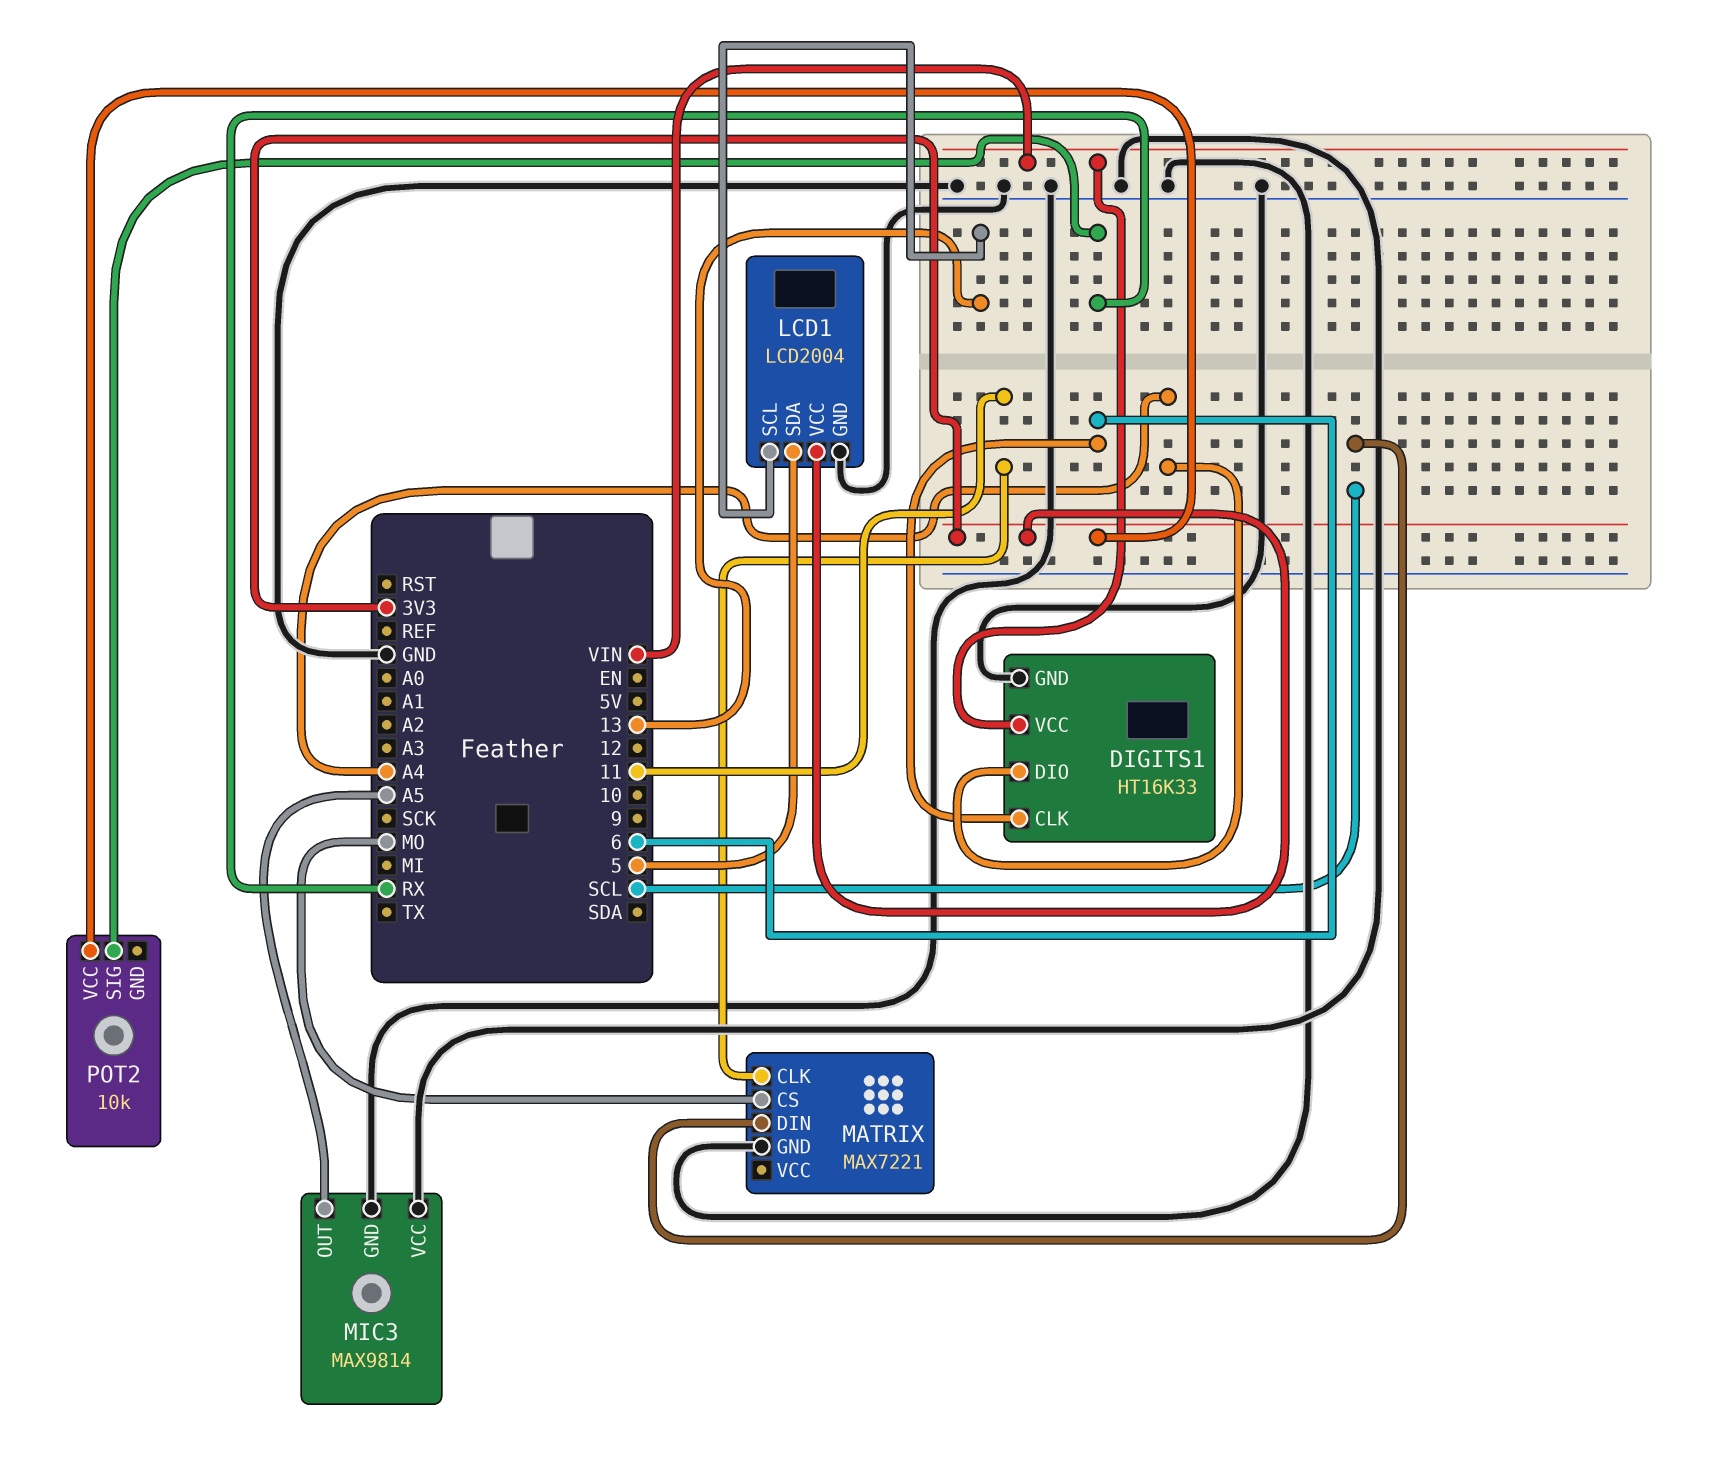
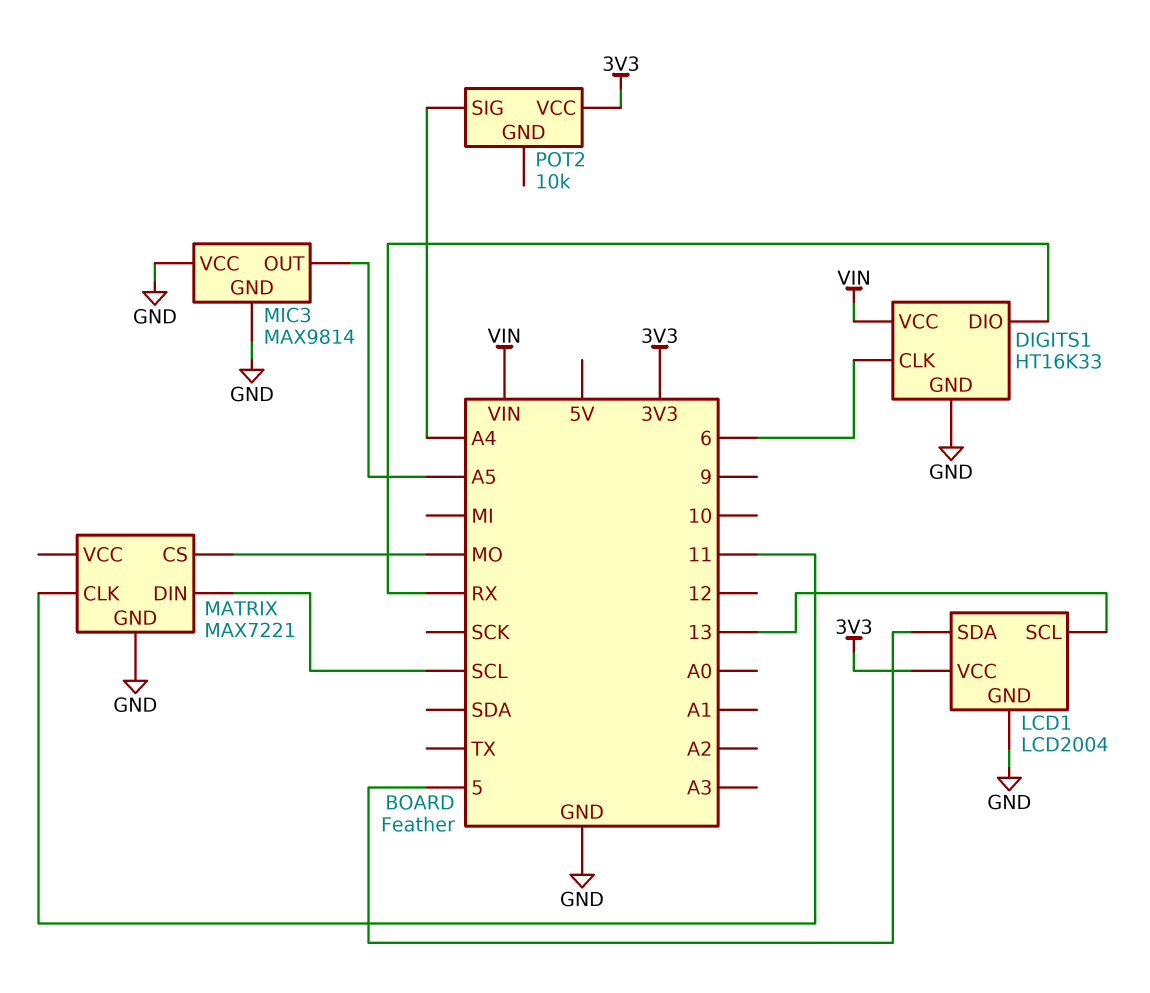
DIGITS1 pin DIO: A4 -> RX
POT2 pin SIG: RX -> A4

